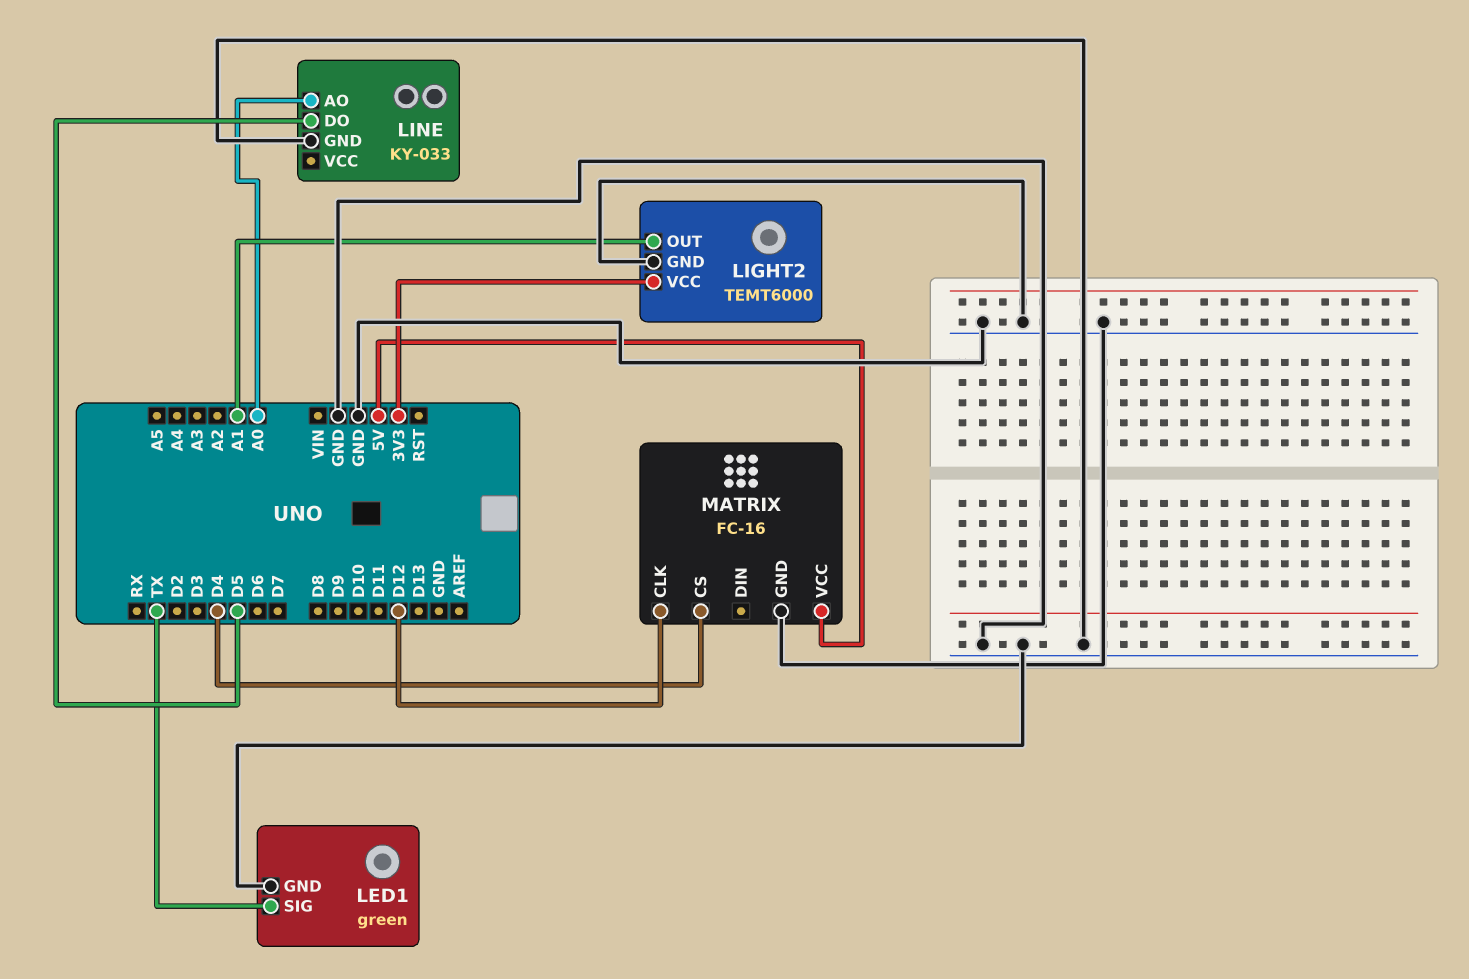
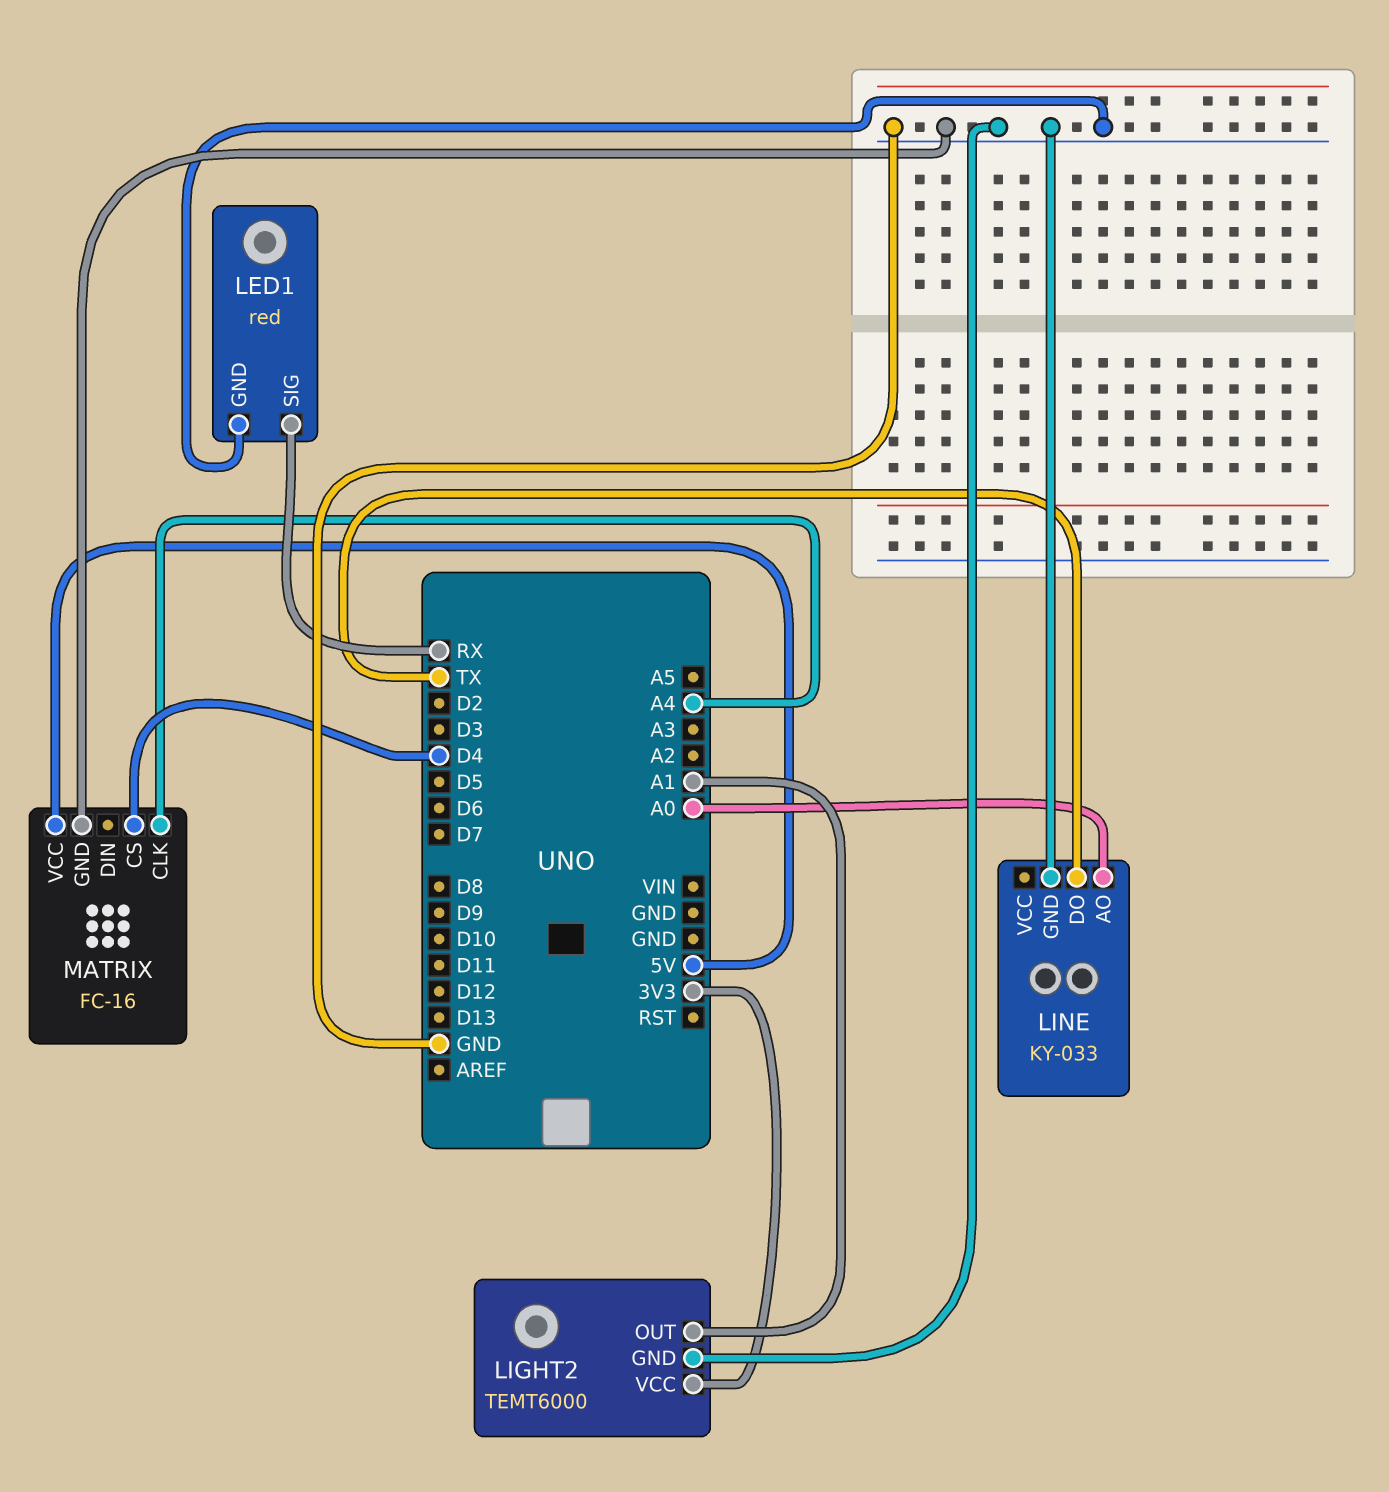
LED1: green -> red
LED1 pin SIG: TX -> RX
LINE pin DO: D5 -> TX
MATRIX pin CLK: D12 -> A4

